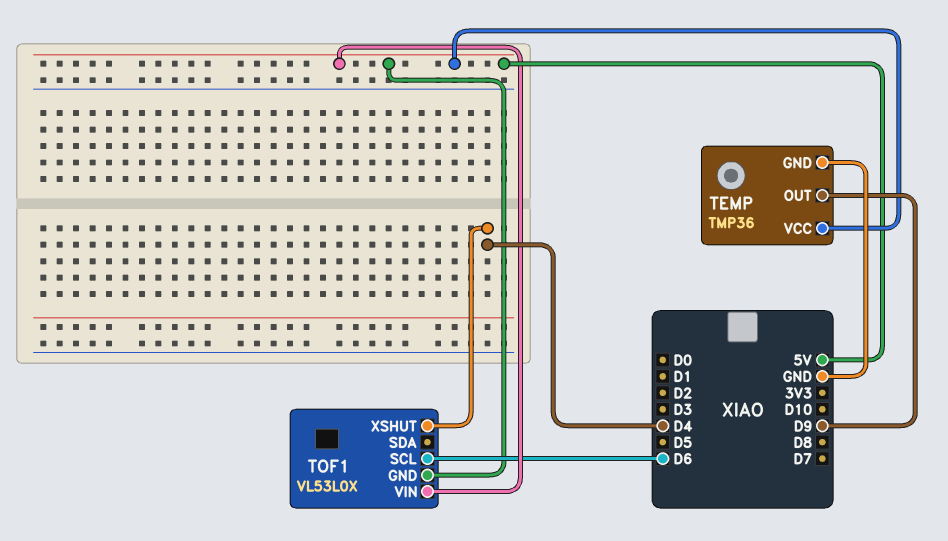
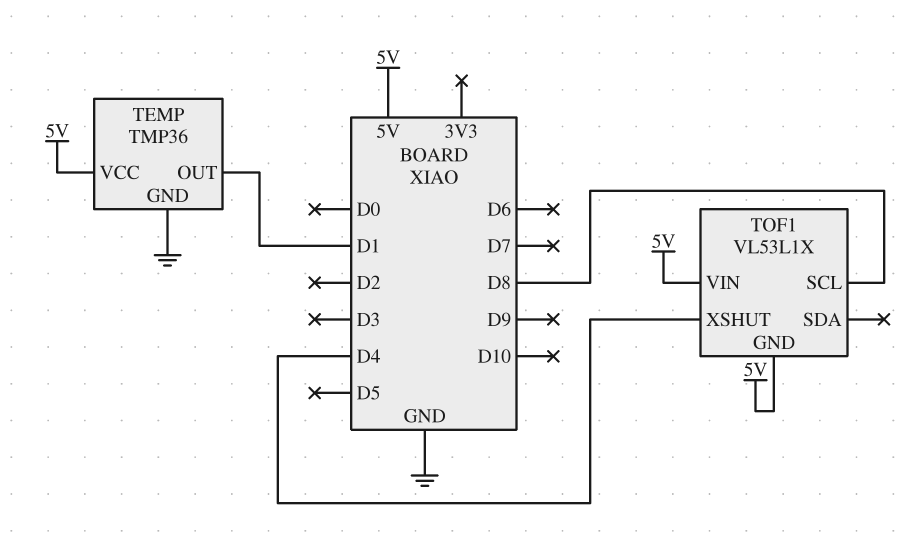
TEMP pin OUT: D9 -> D1
TOF1: VL53L0X -> VL53L1X
TOF1 pin SCL: D6 -> D8

